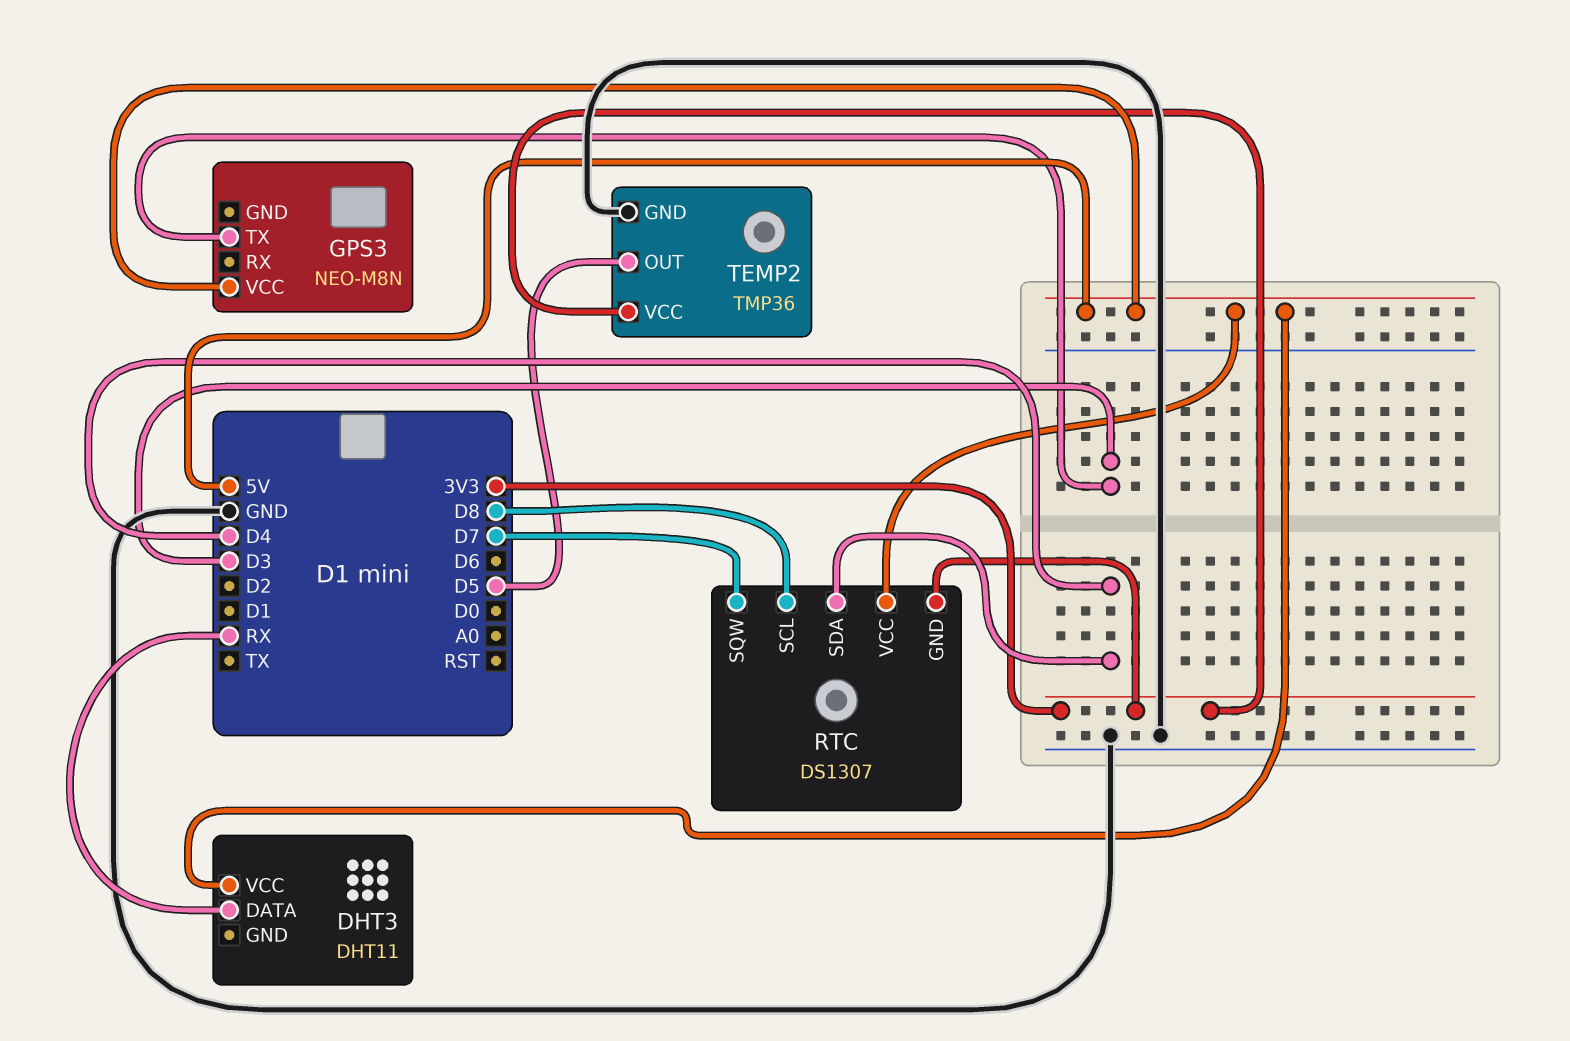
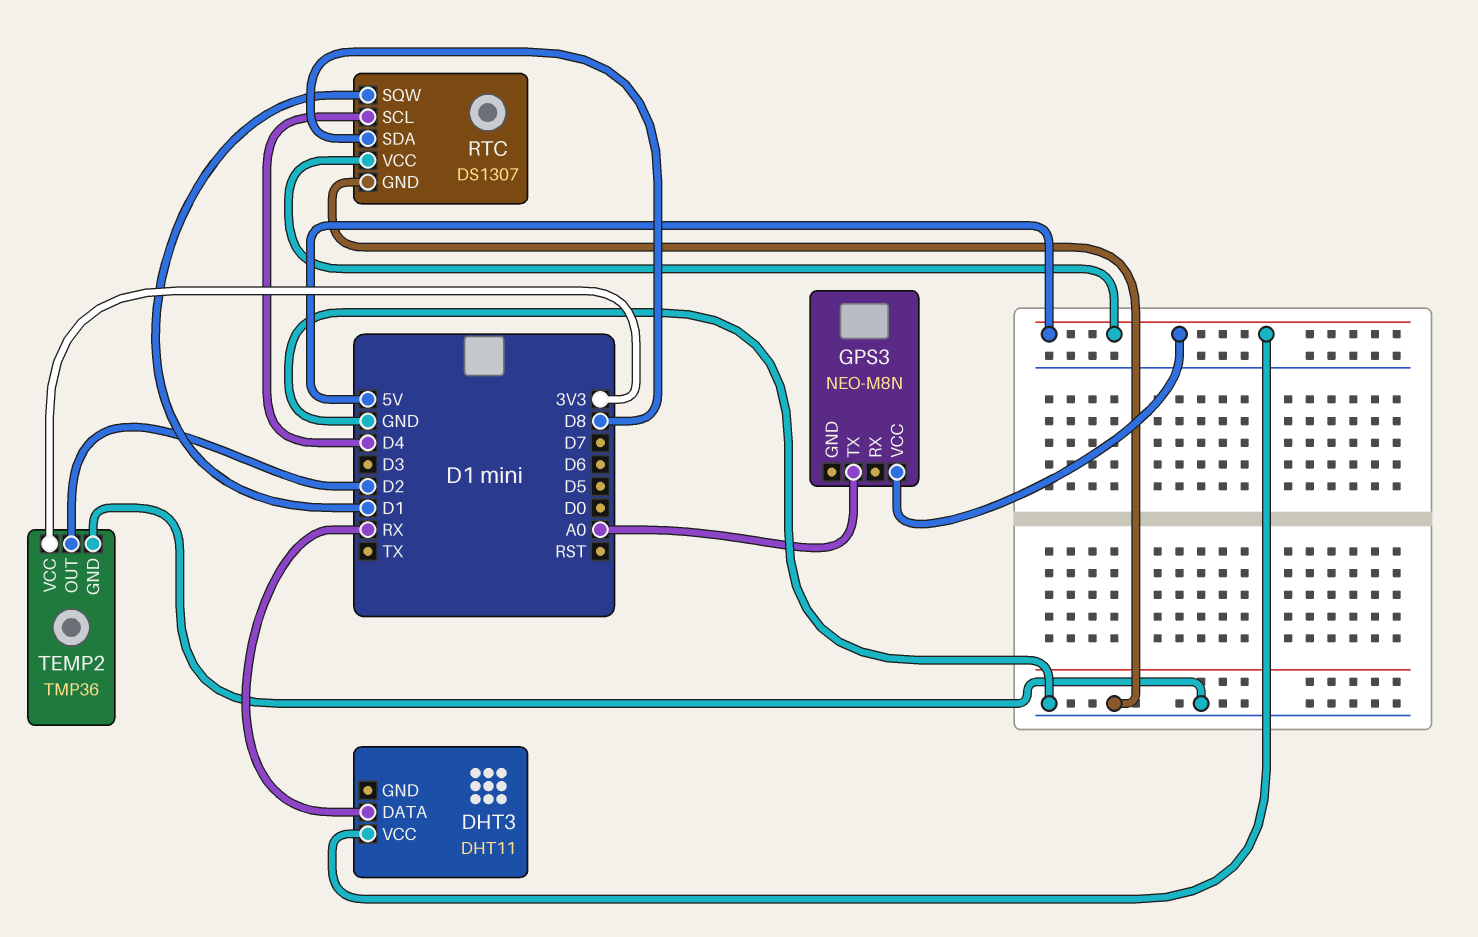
GPS3 pin TX: D3 -> A0
RTC pin GND: 3V3 -> GND
RTC pin SCL: D8 -> D4
RTC pin SDA: D4 -> D8
RTC pin SQW: D7 -> D1
TEMP2 pin OUT: D5 -> D2

